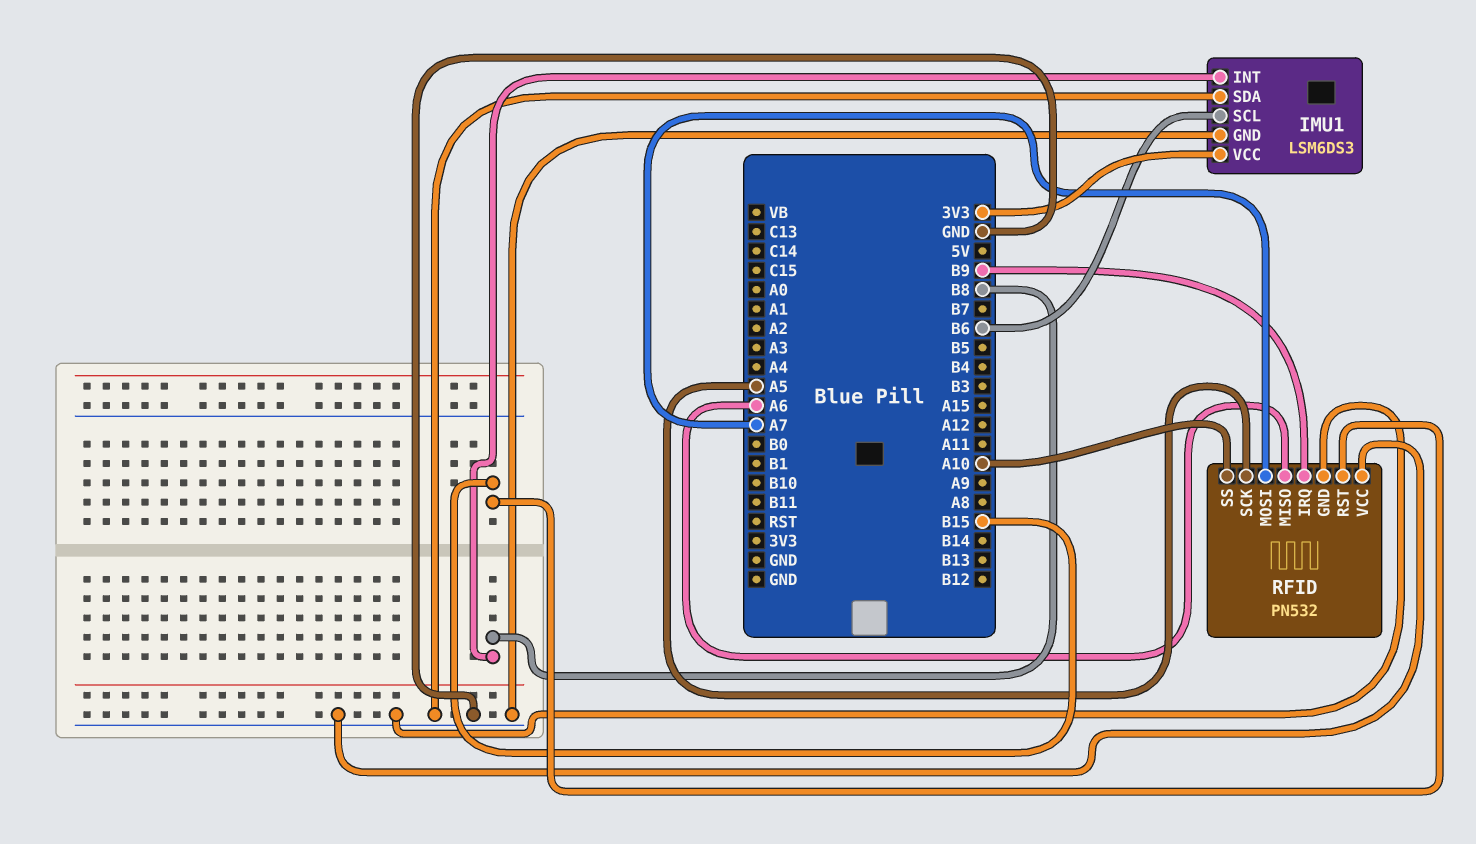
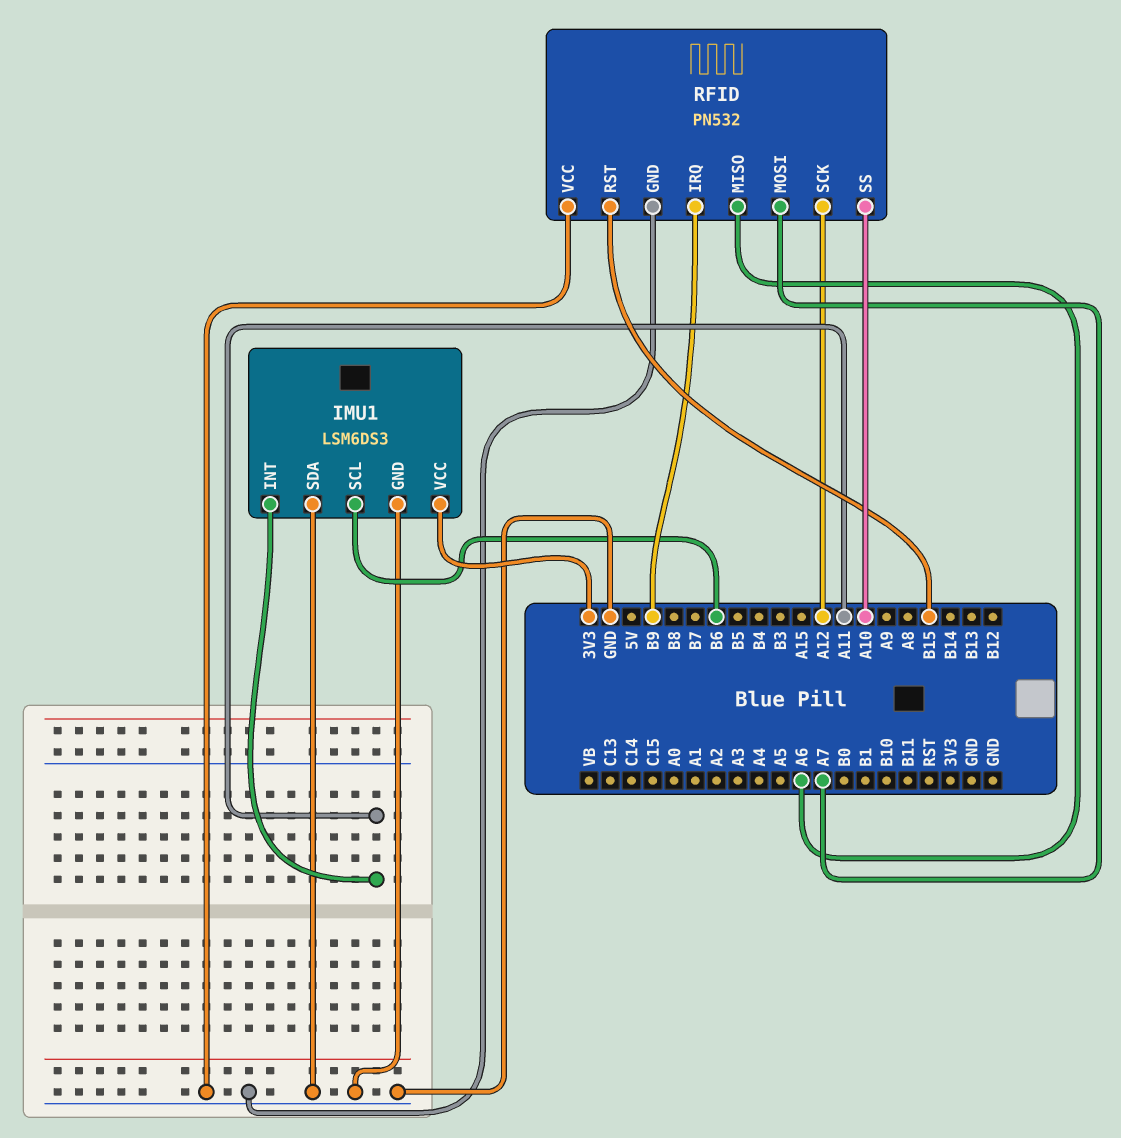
IMU1 pin INT: B8 -> A11
RFID pin SCK: A5 -> A12

